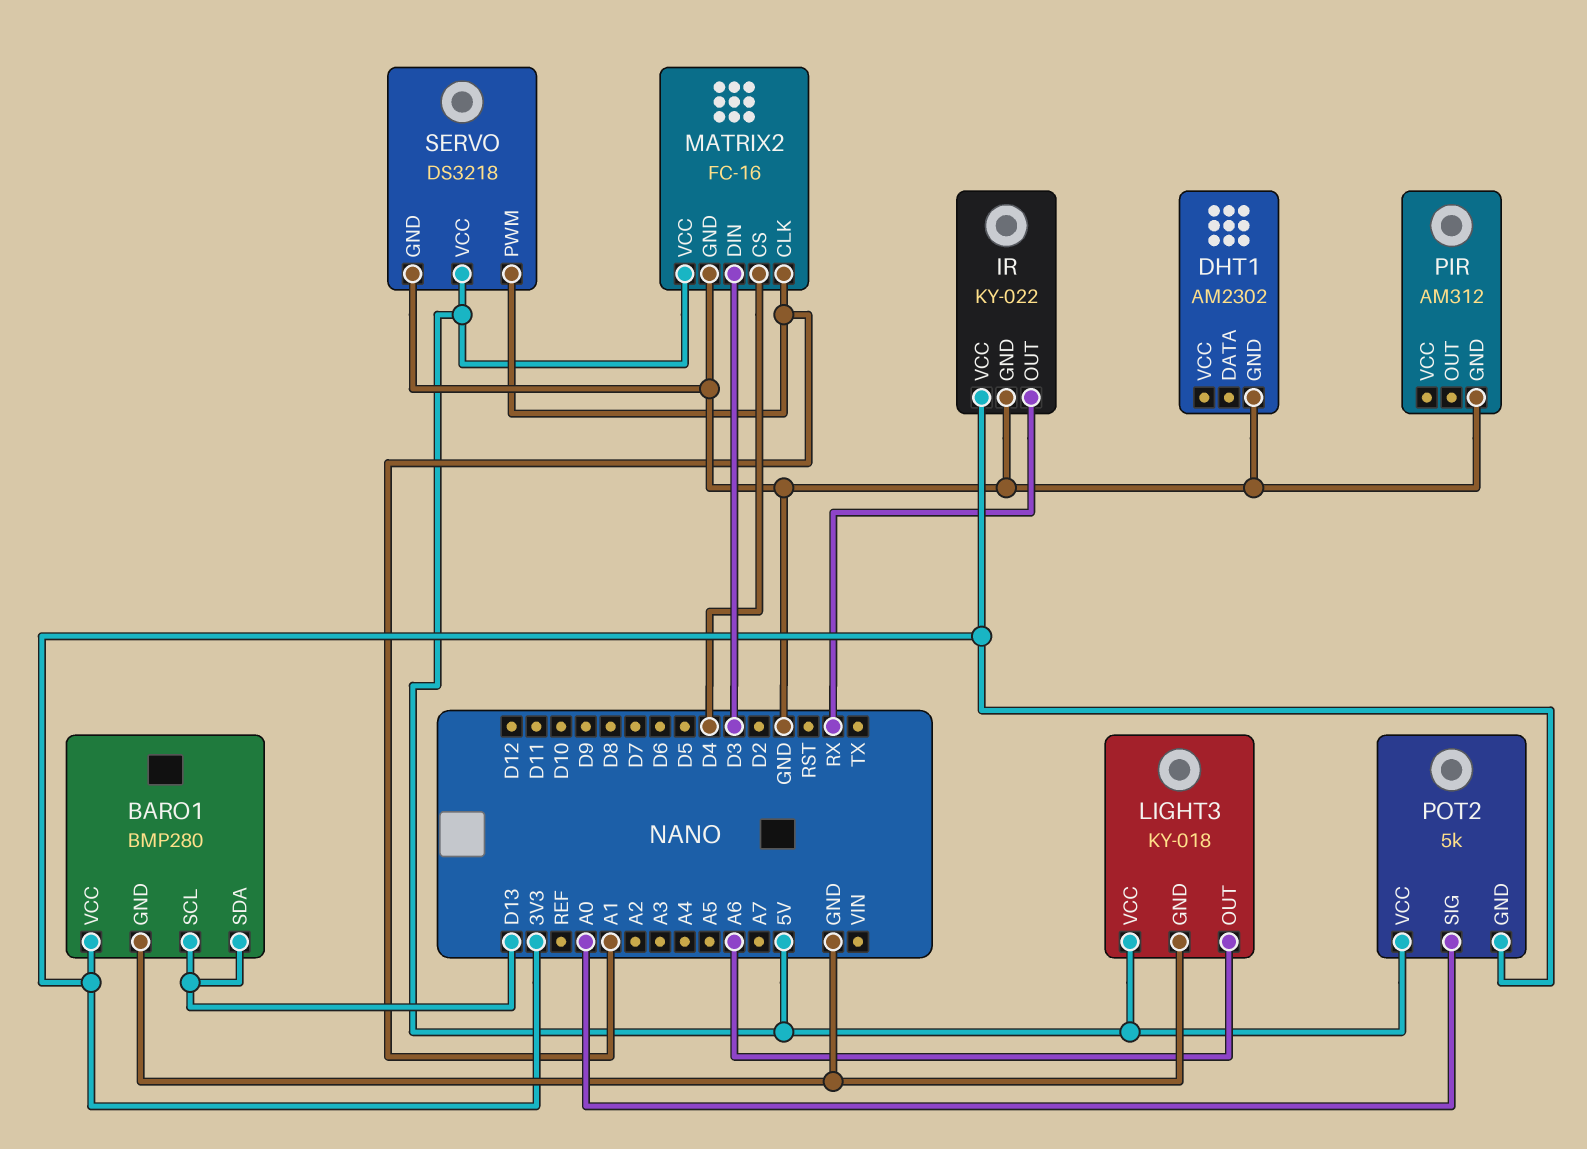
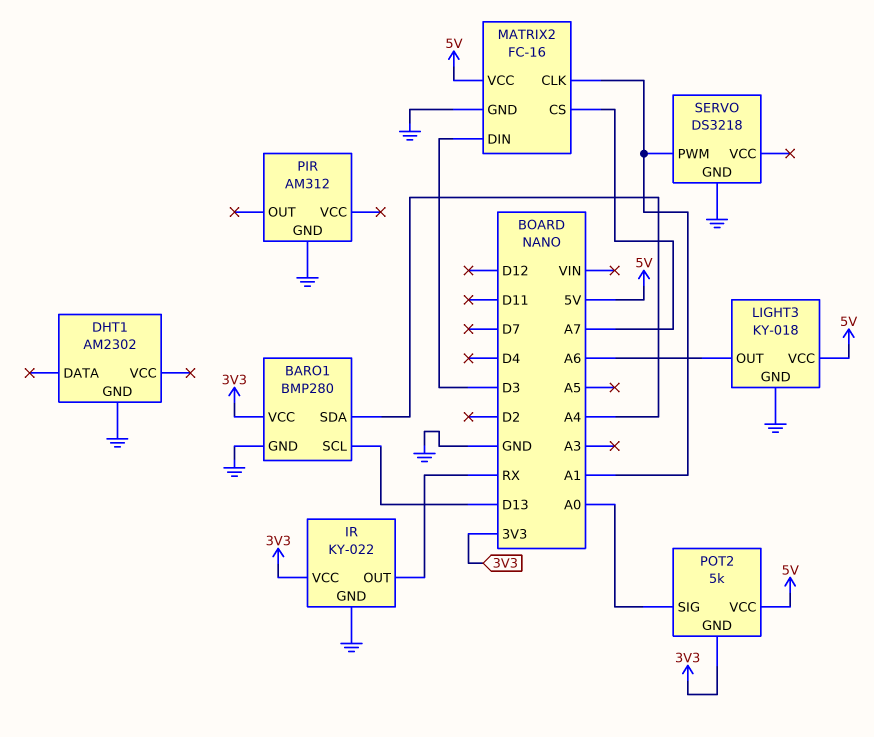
BARO1 pin SDA: D13 -> A4
MATRIX2 pin CS: D4 -> A7
SERVO pin VCC: 5V -> none

